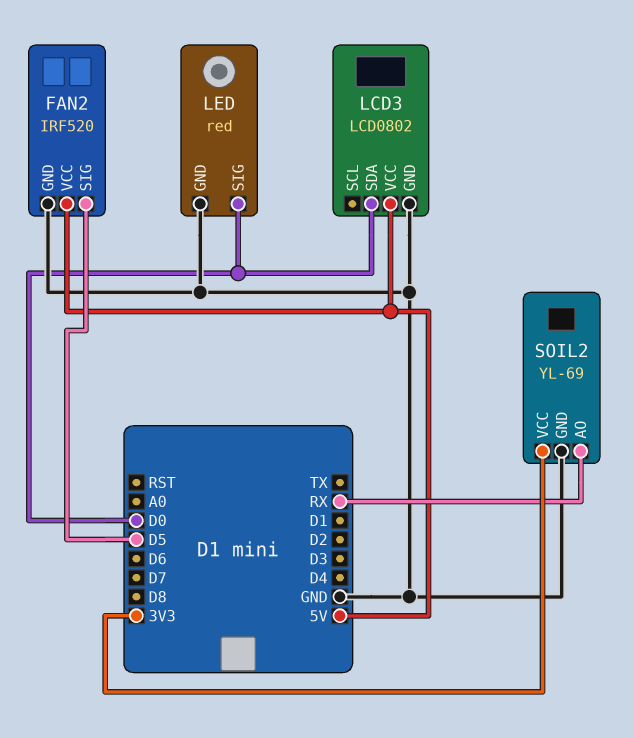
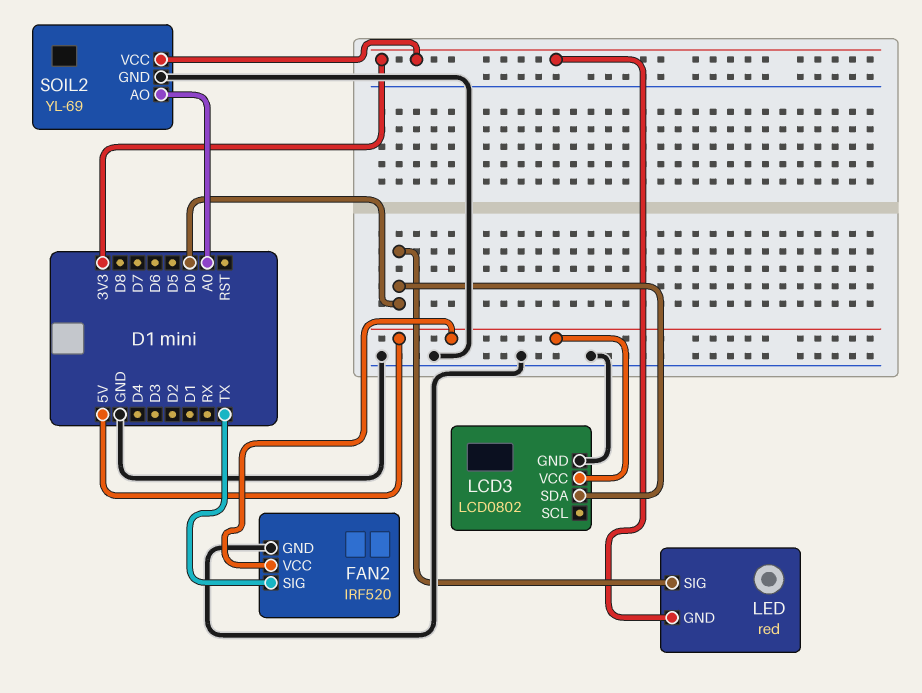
FAN2 pin SIG: D5 -> TX
LED pin GND: GND -> 3V3
SOIL2 pin AO: RX -> A0

